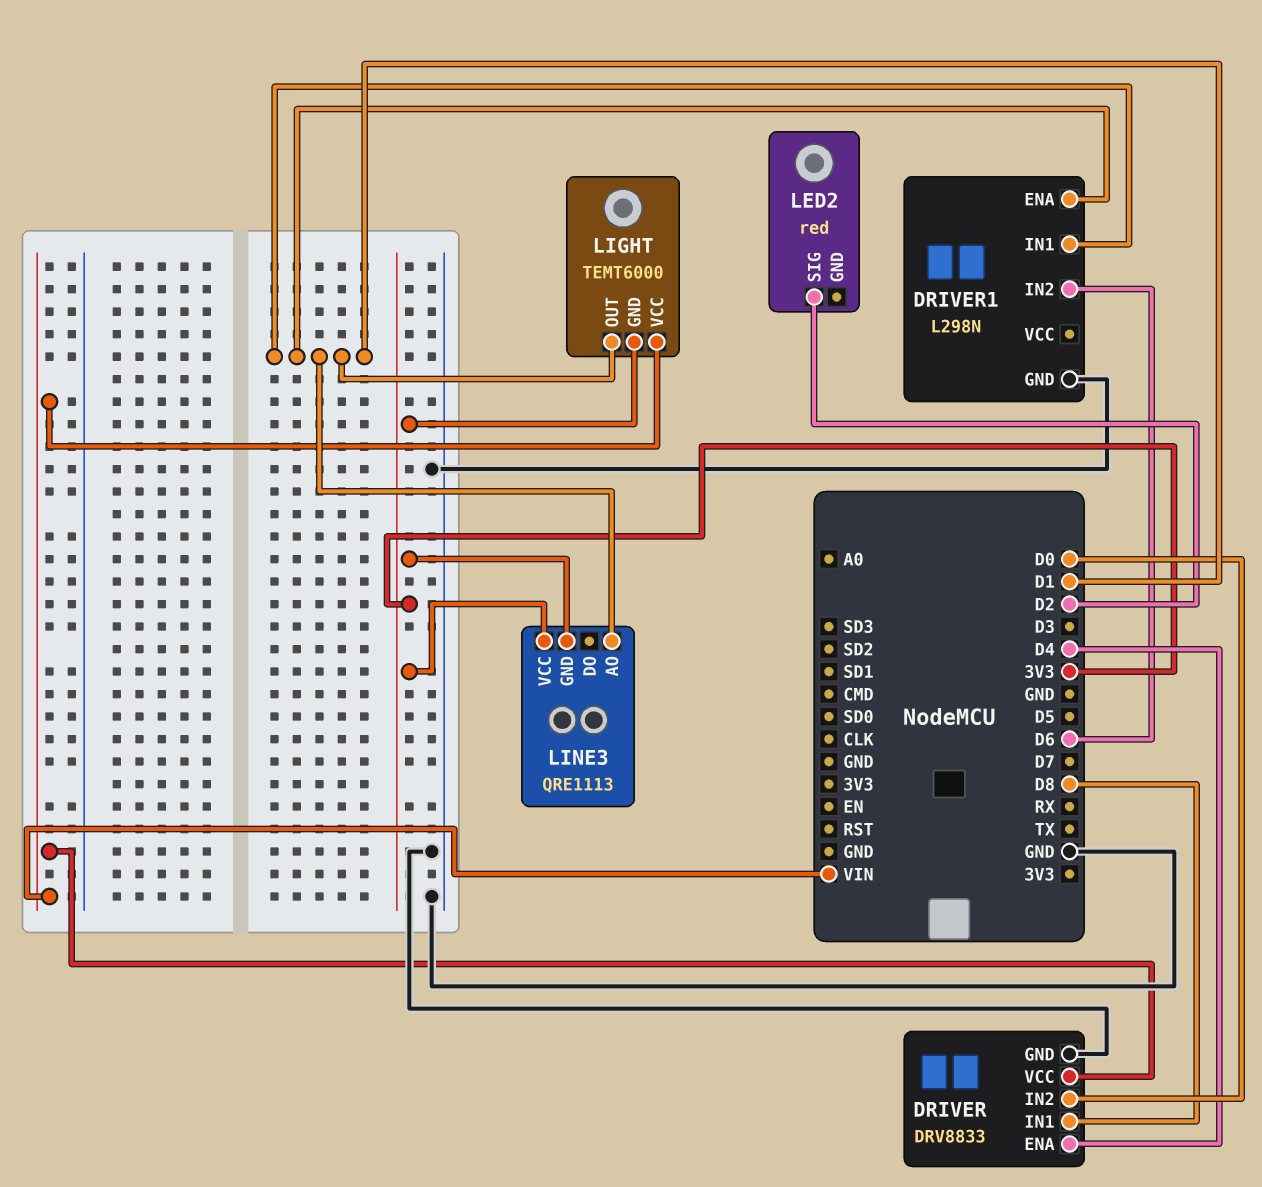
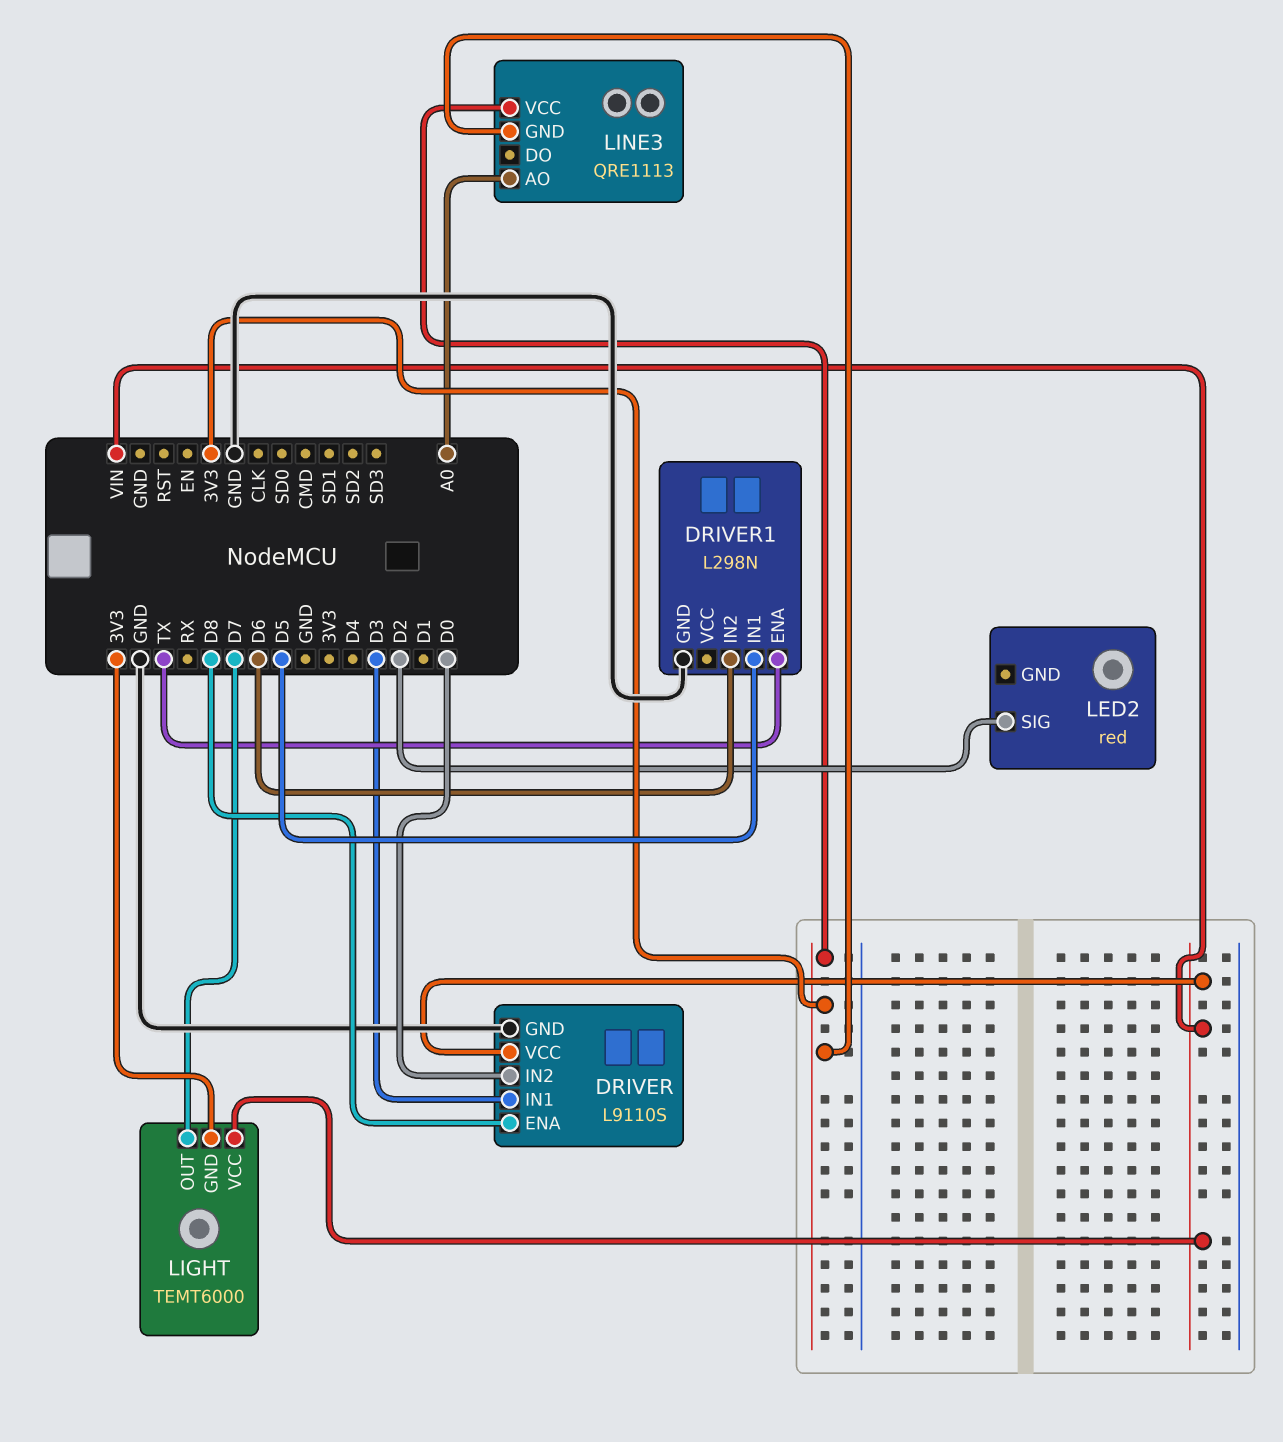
DRIVER: DRV8833 -> L9110S
DRIVER pin ENA: D4 -> D8
DRIVER pin IN1: D8 -> D3
DRIVER1 pin ENA: D1 -> TX
DRIVER1 pin IN1: D1 -> D5
LIGHT pin OUT: D1 -> D7
LINE3 pin AO: D1 -> A0

